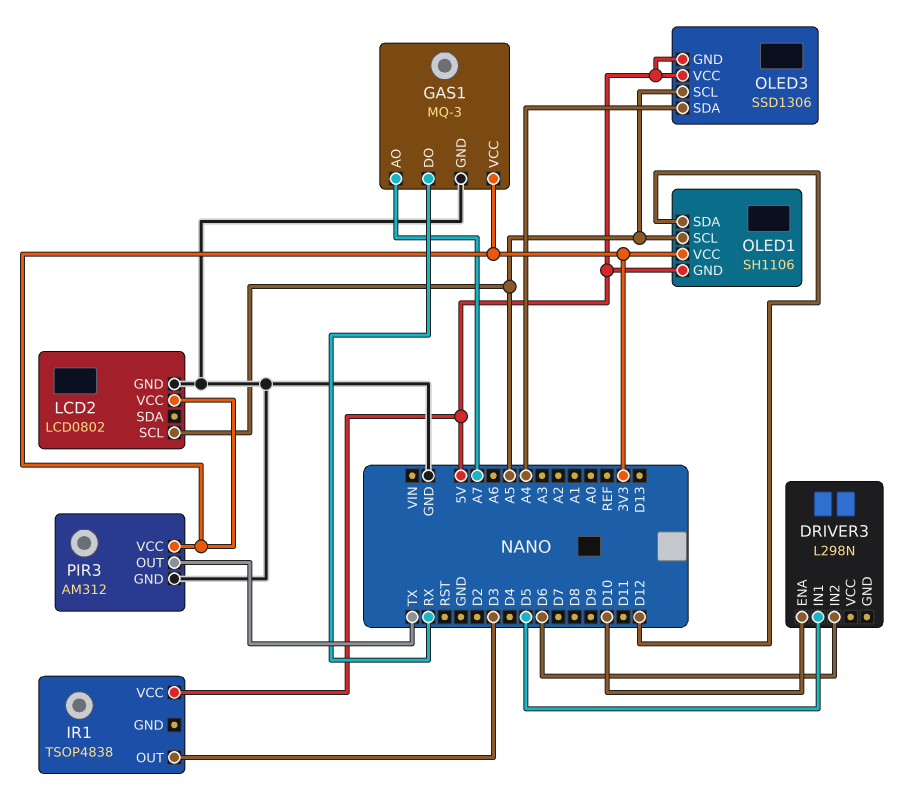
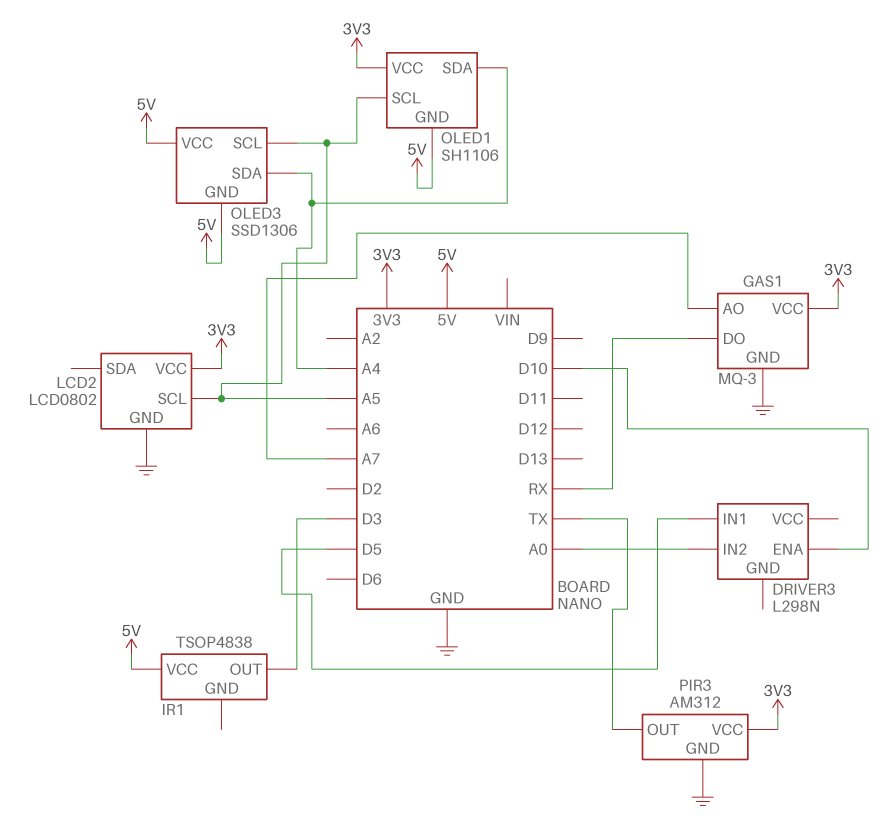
DRIVER3 pin IN2: D6 -> A0
OLED1 pin SDA: D12 -> A4

